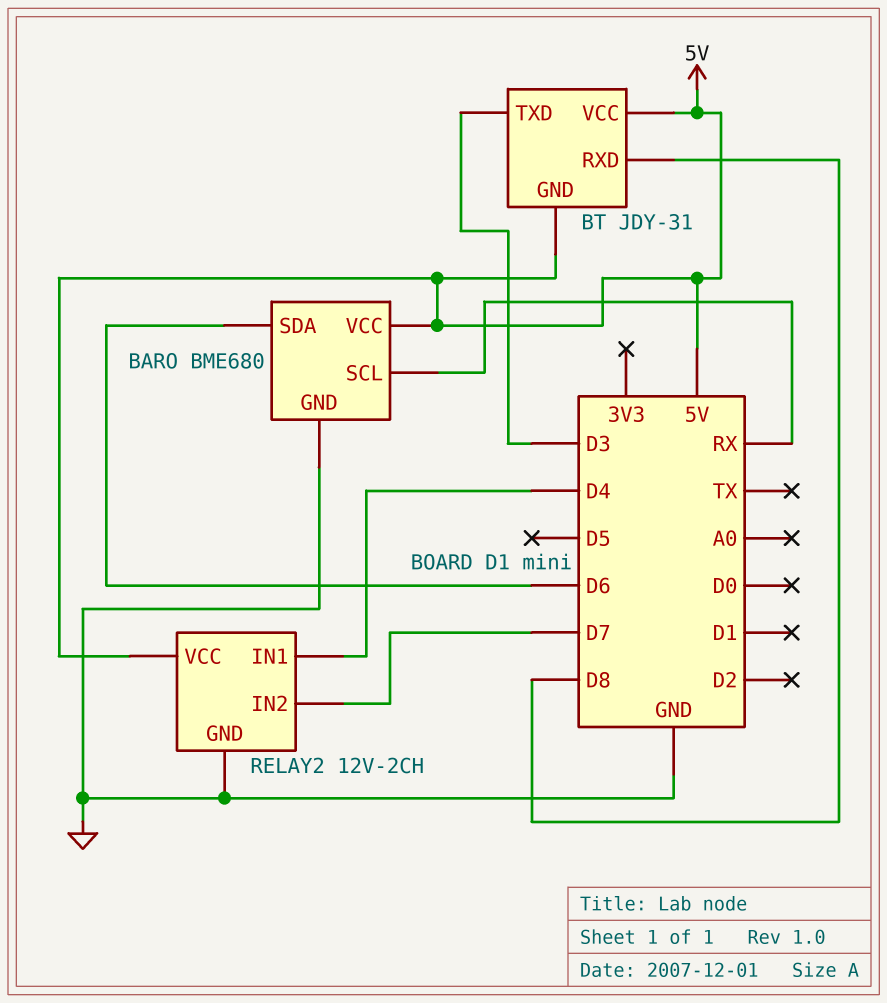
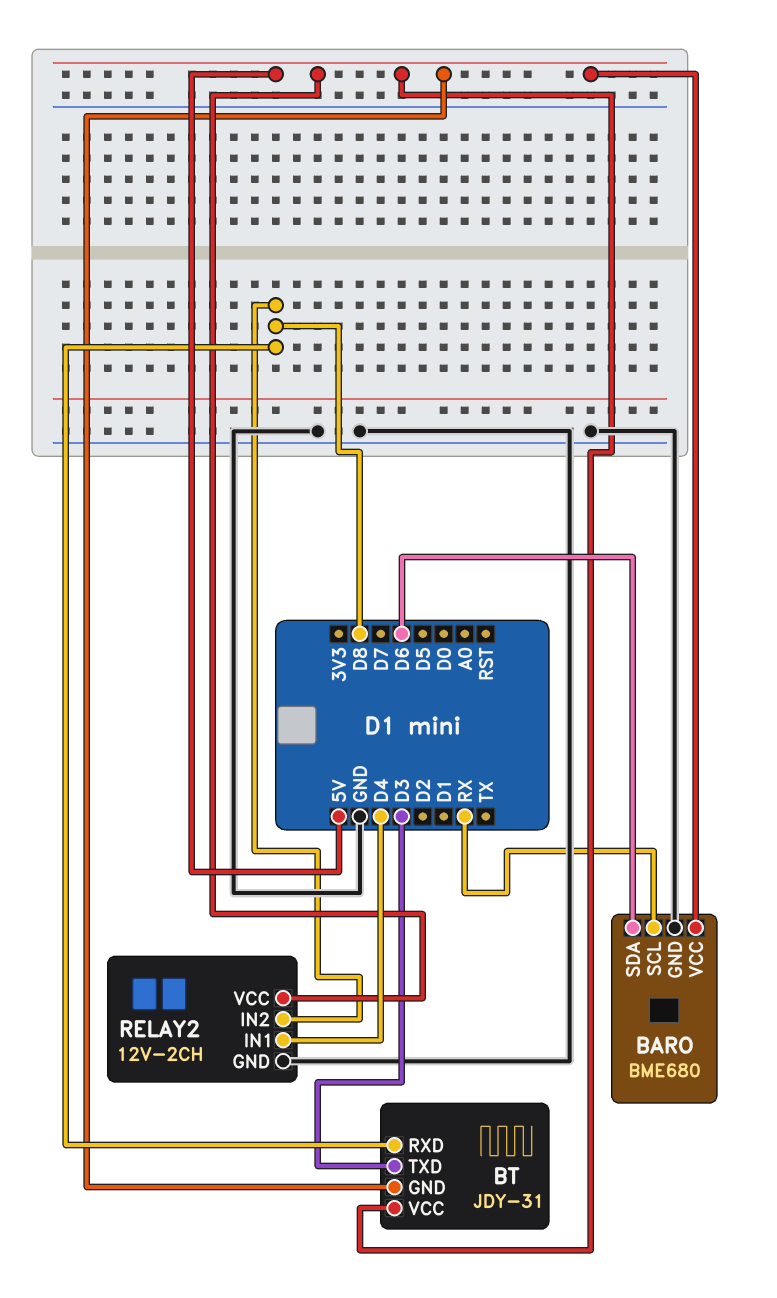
RELAY2 pin IN2: D7 -> D8

